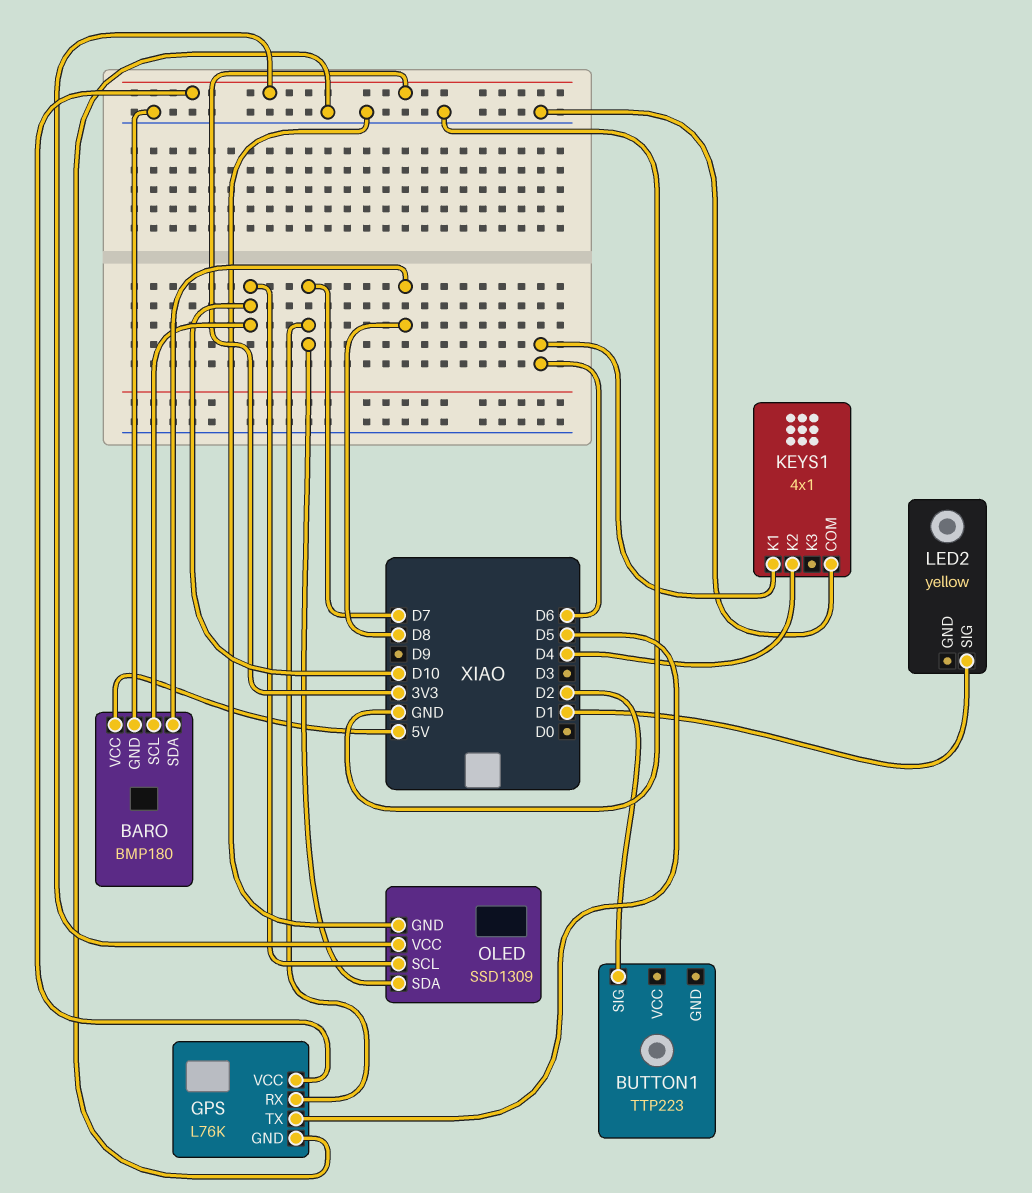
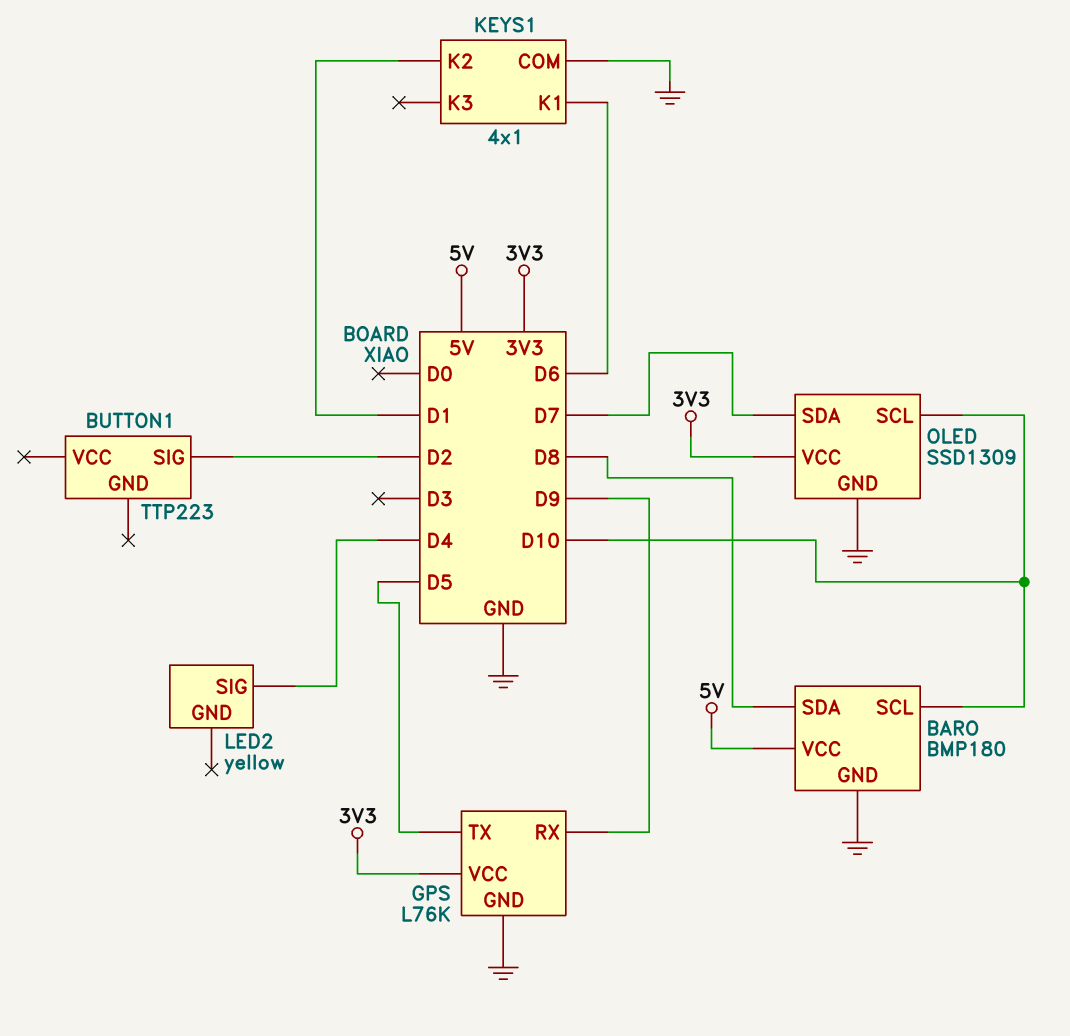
GPS pin RX: D7 -> D9
KEYS1 pin K2: D4 -> D1
LED2 pin SIG: D1 -> D4

